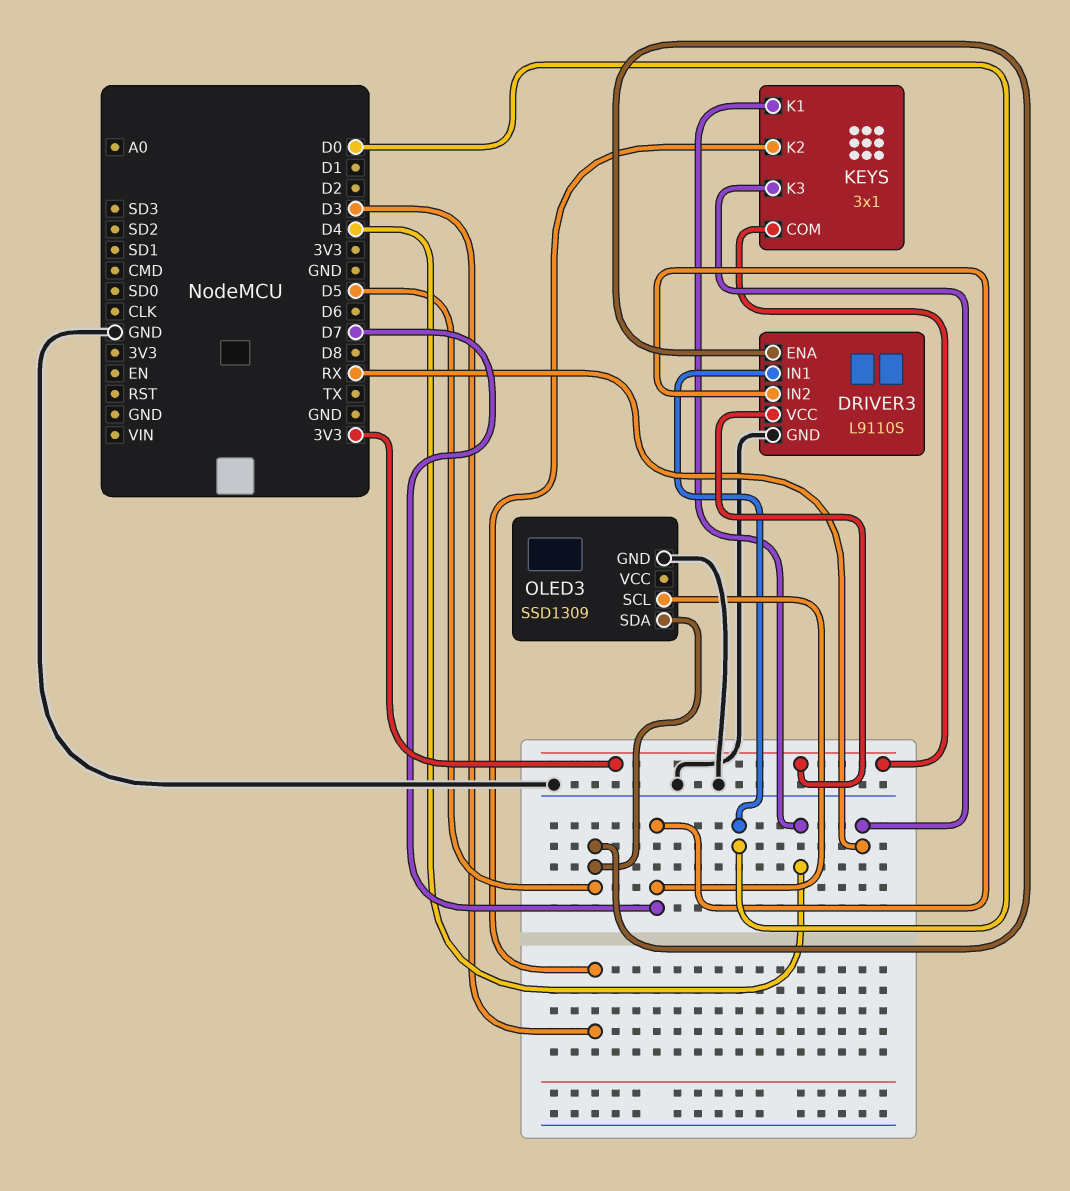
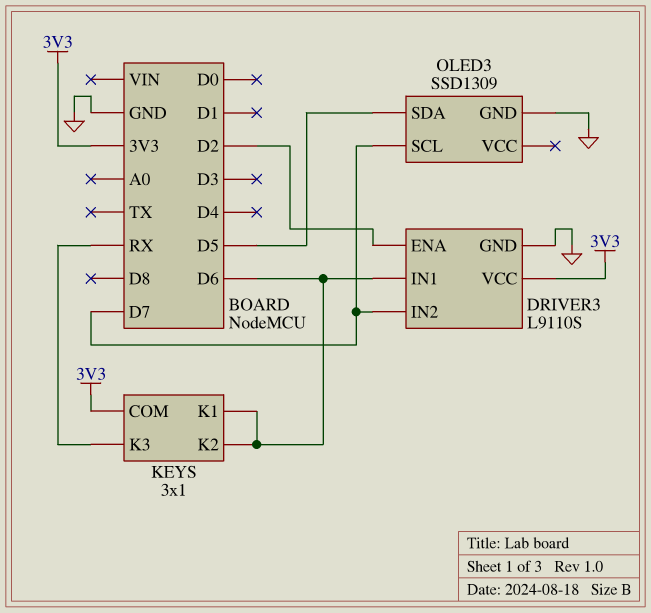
DRIVER3 pin ENA: D5 -> D2
DRIVER3 pin IN1: D0 -> D6
KEYS pin K1: D4 -> D6
KEYS pin K2: D3 -> D6

